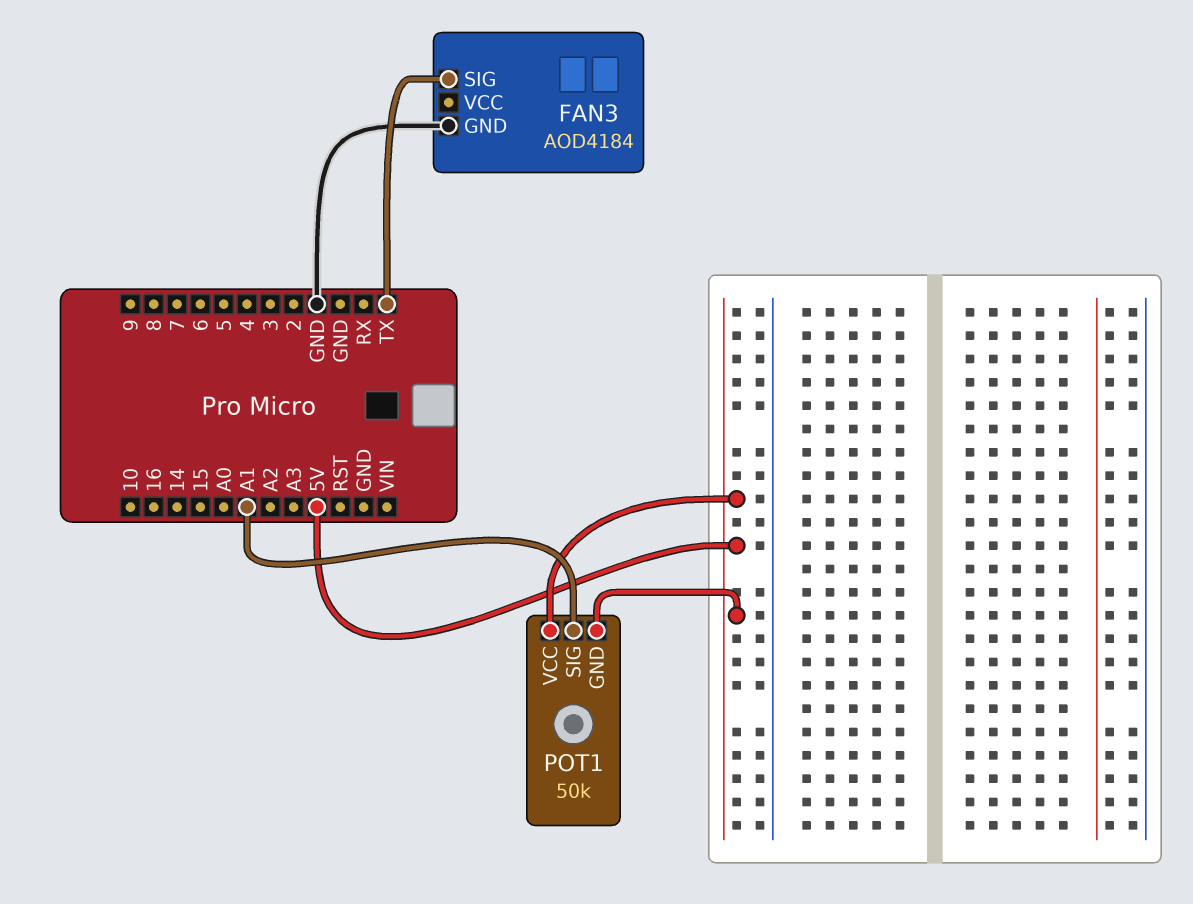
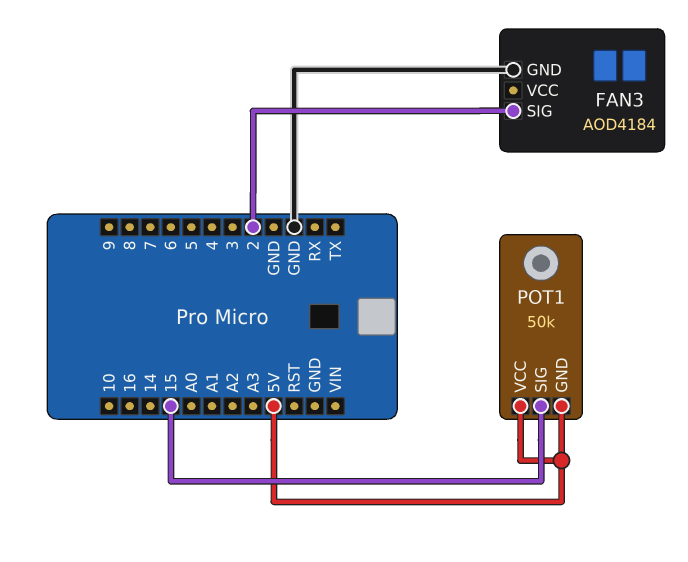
FAN3 pin SIG: TX -> 2
POT1 pin SIG: A1 -> 15

